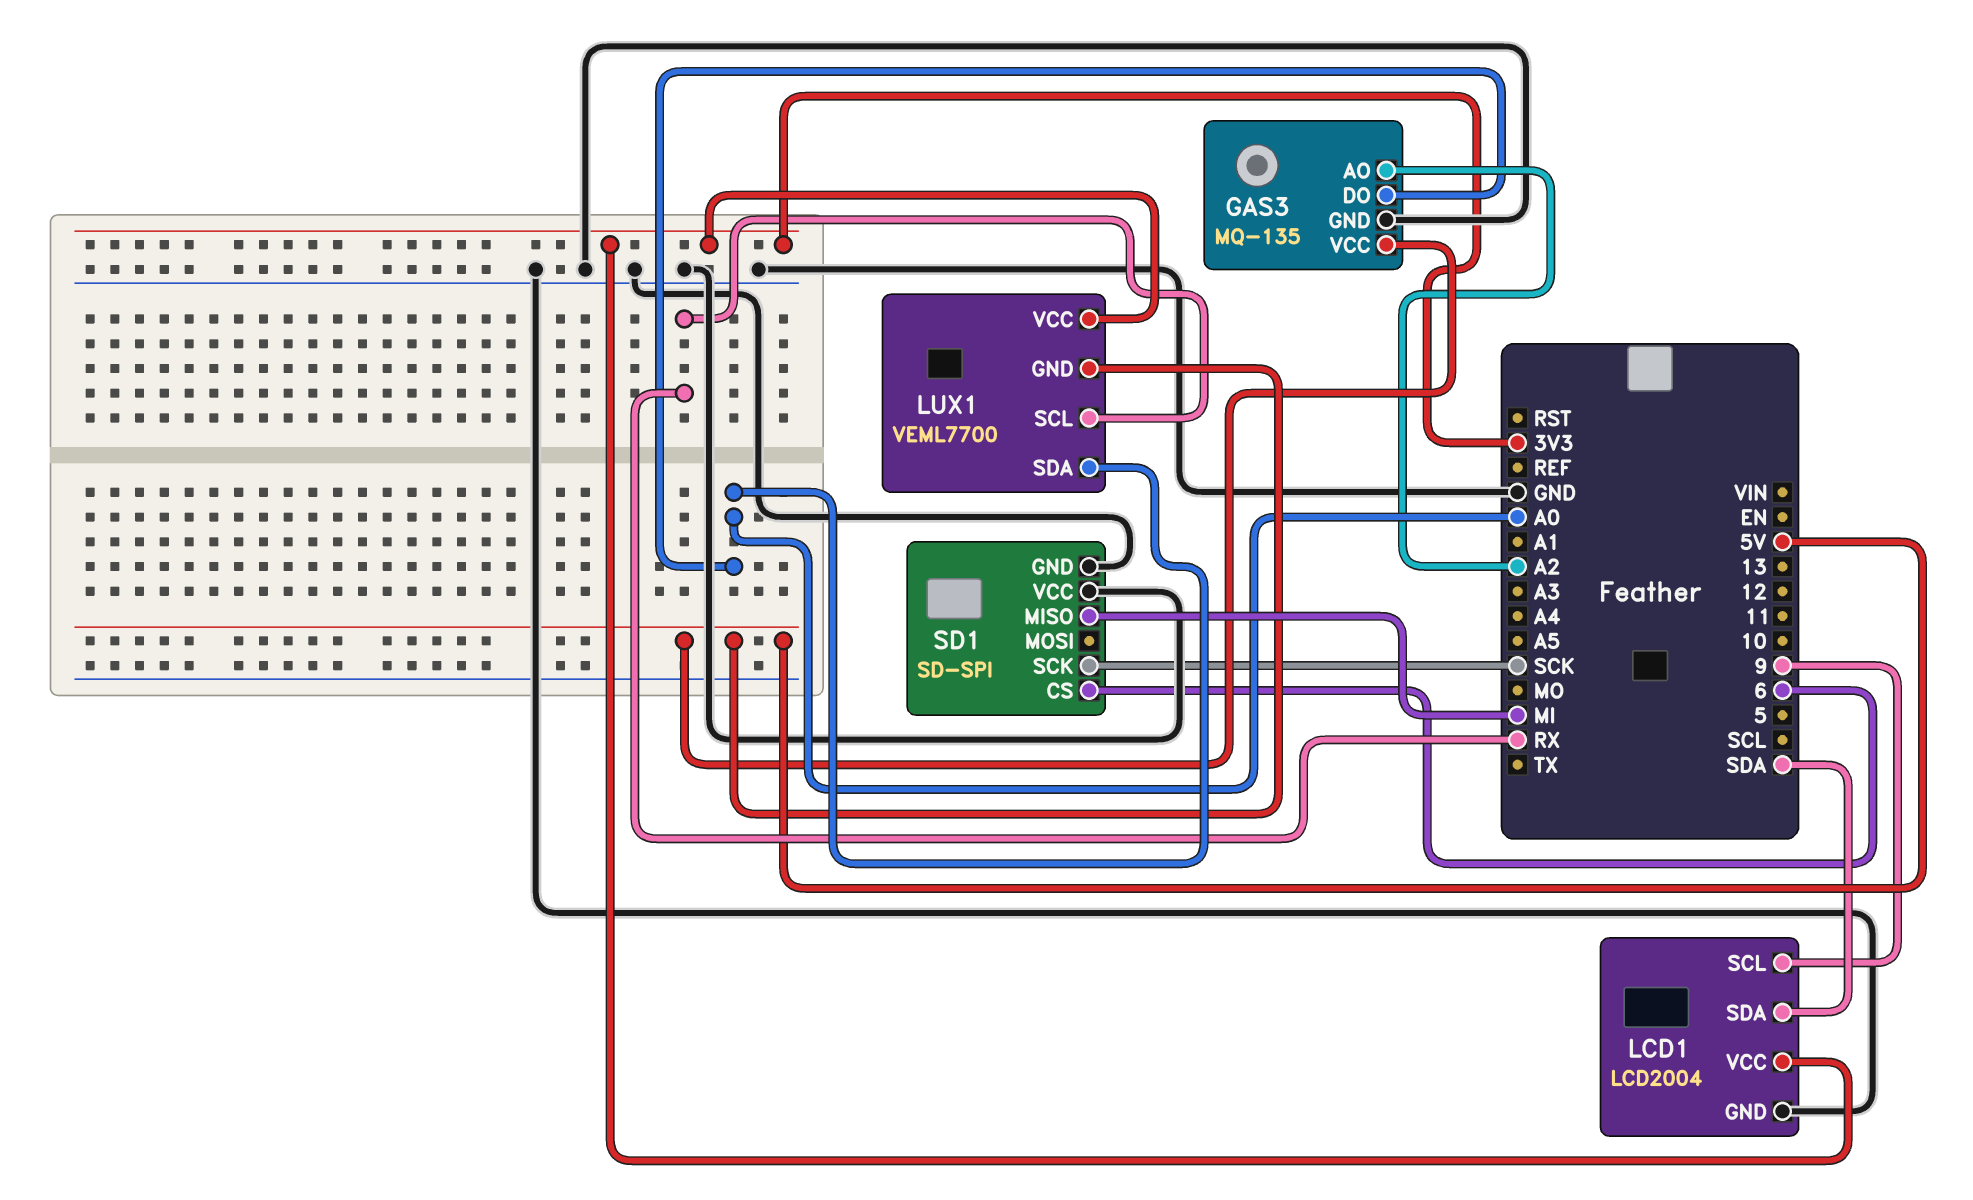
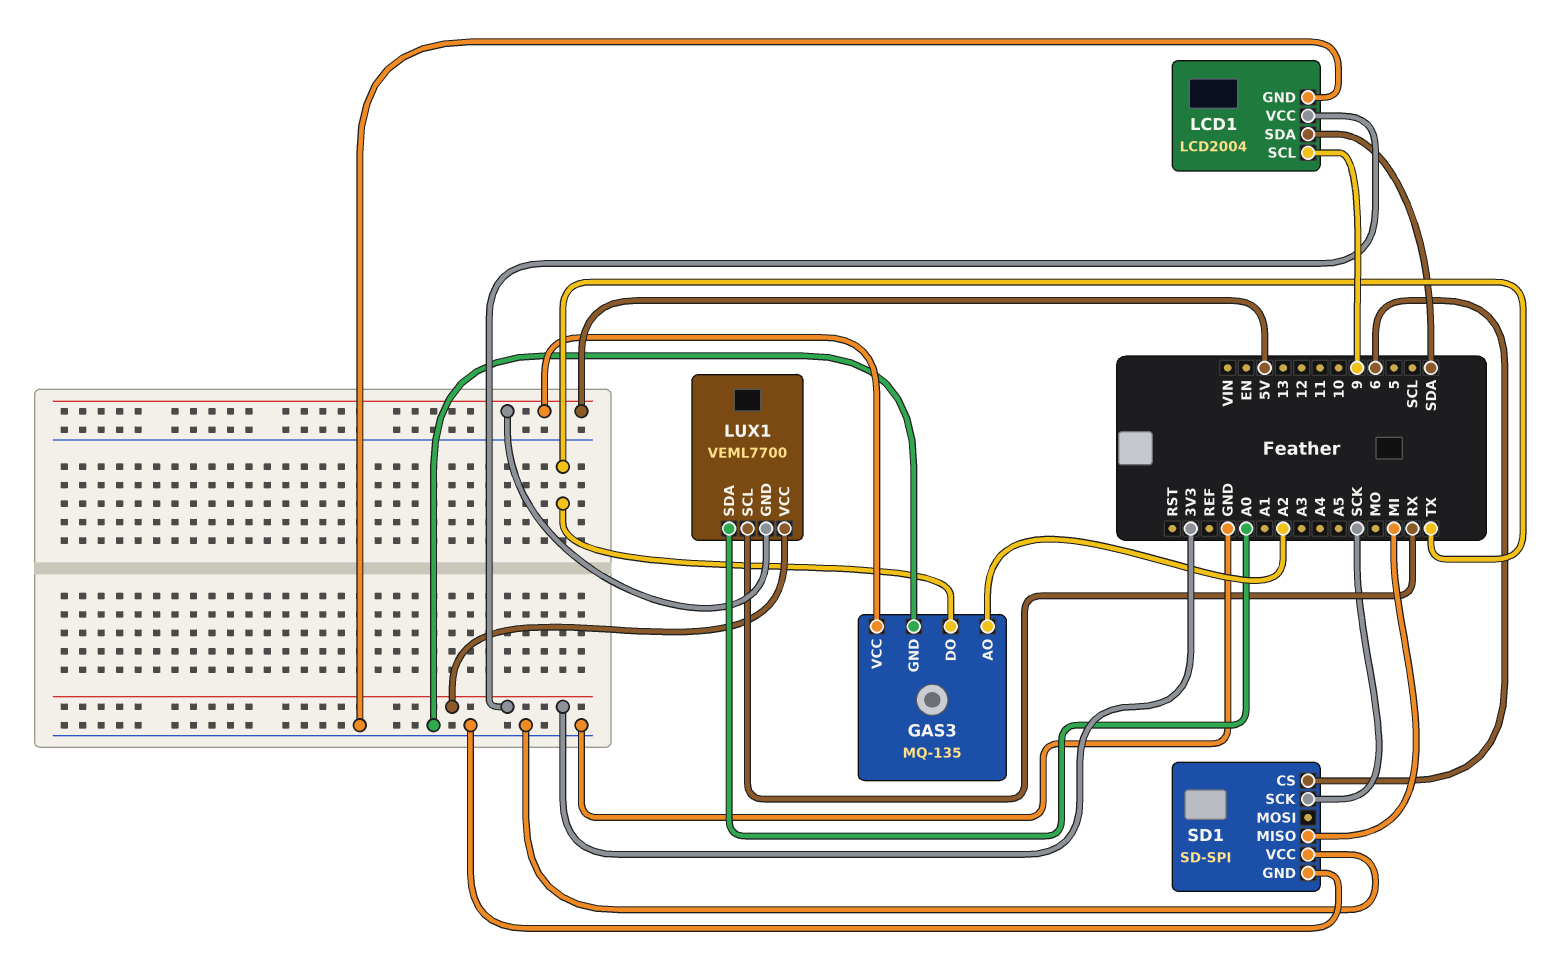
GAS3 pin DO: A0 -> TX

